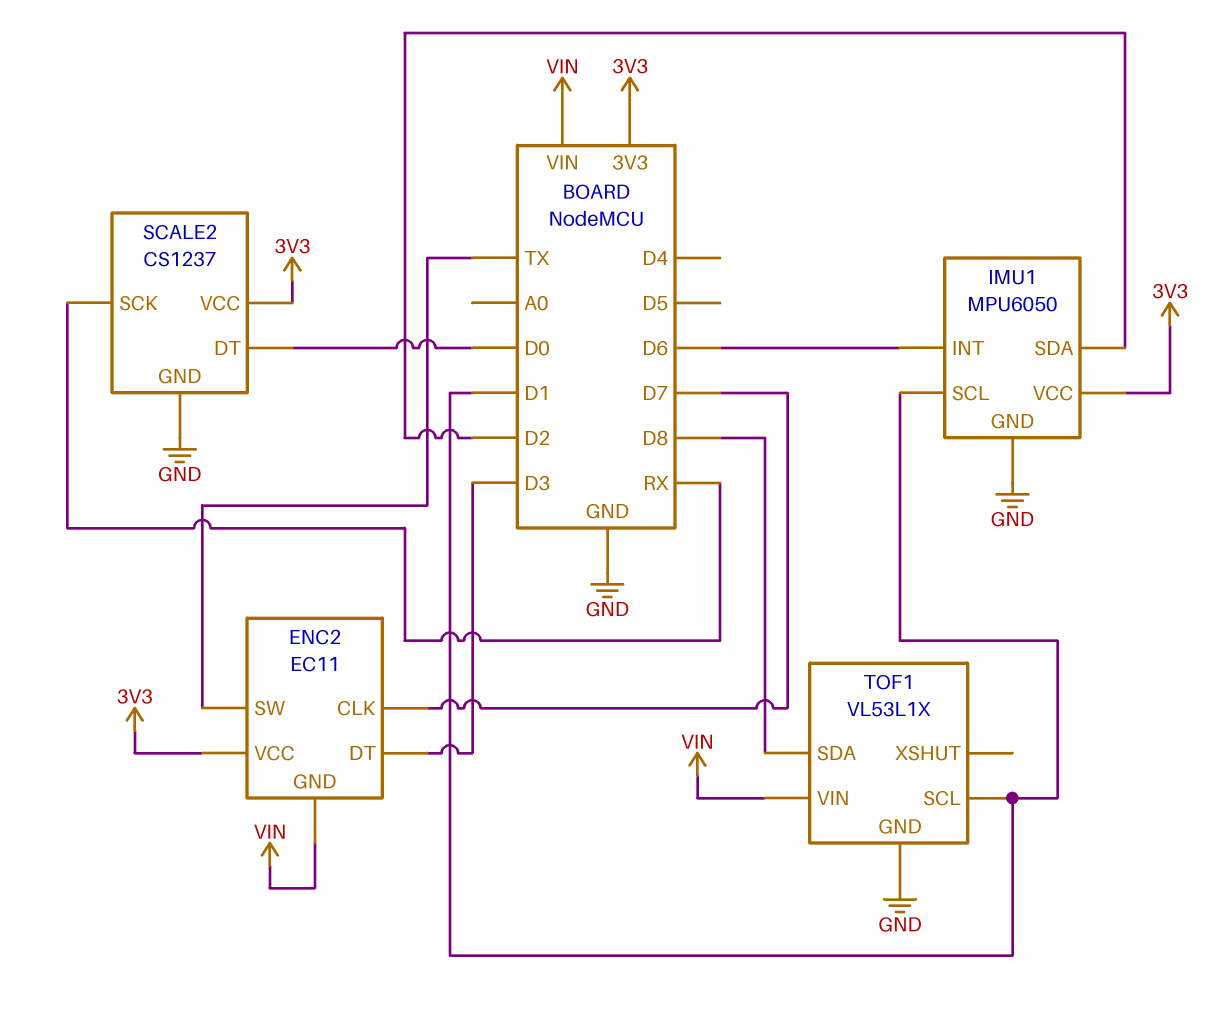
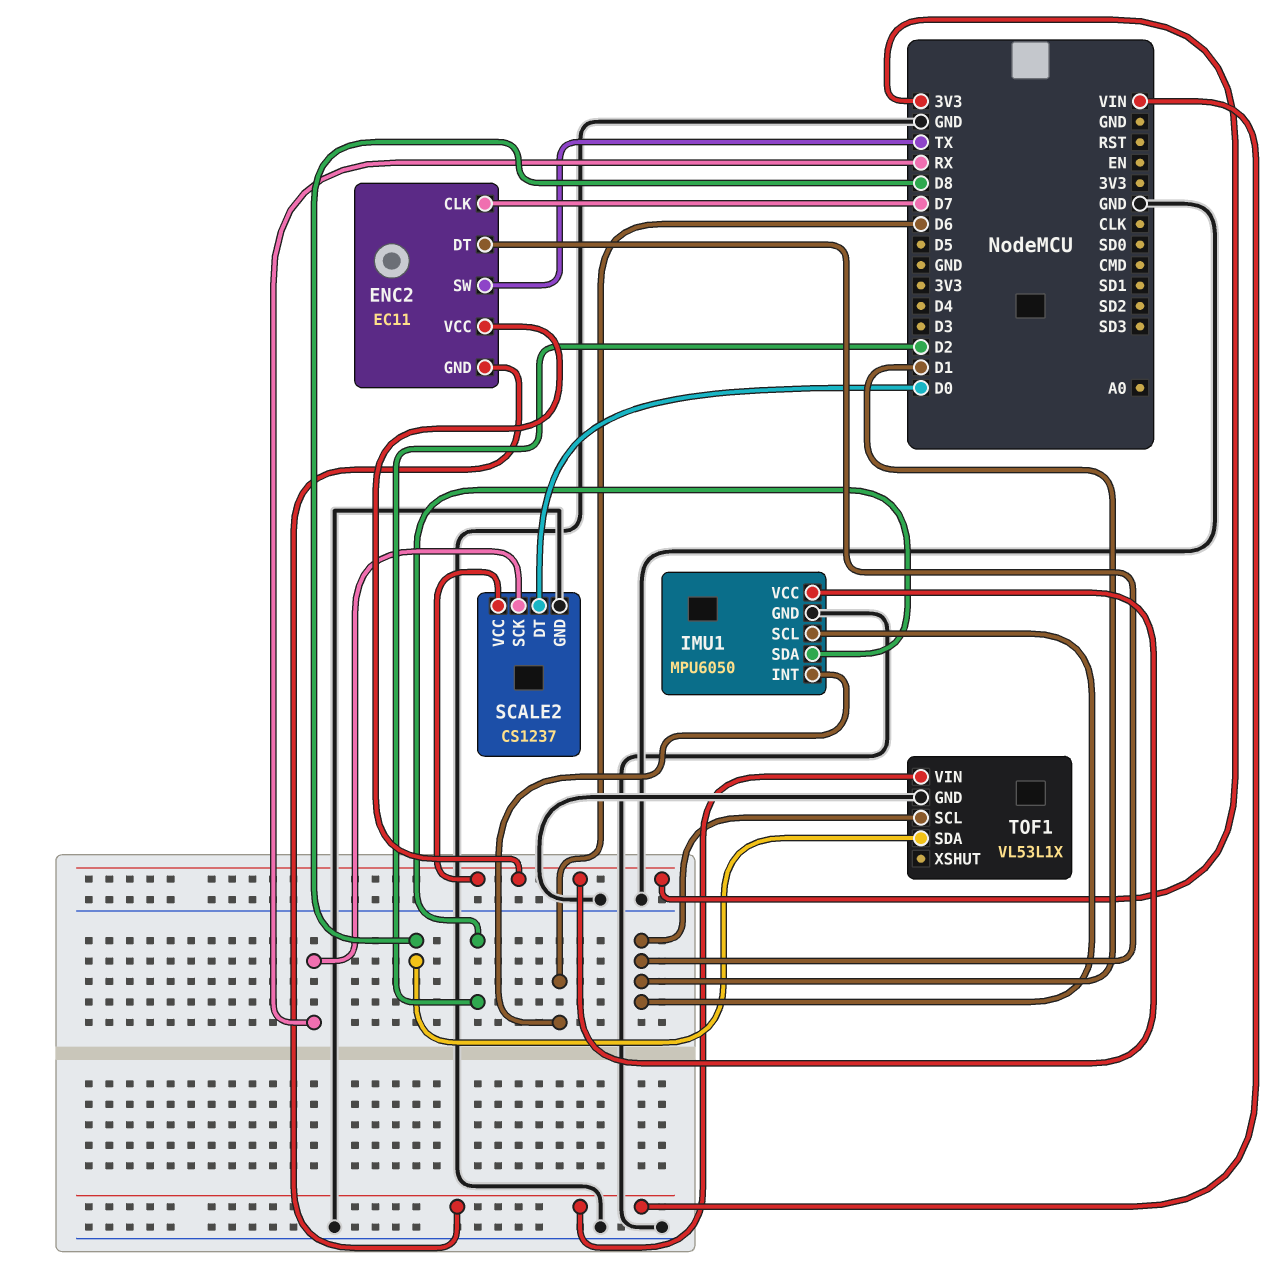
ENC2 pin DT: D3 -> D1

